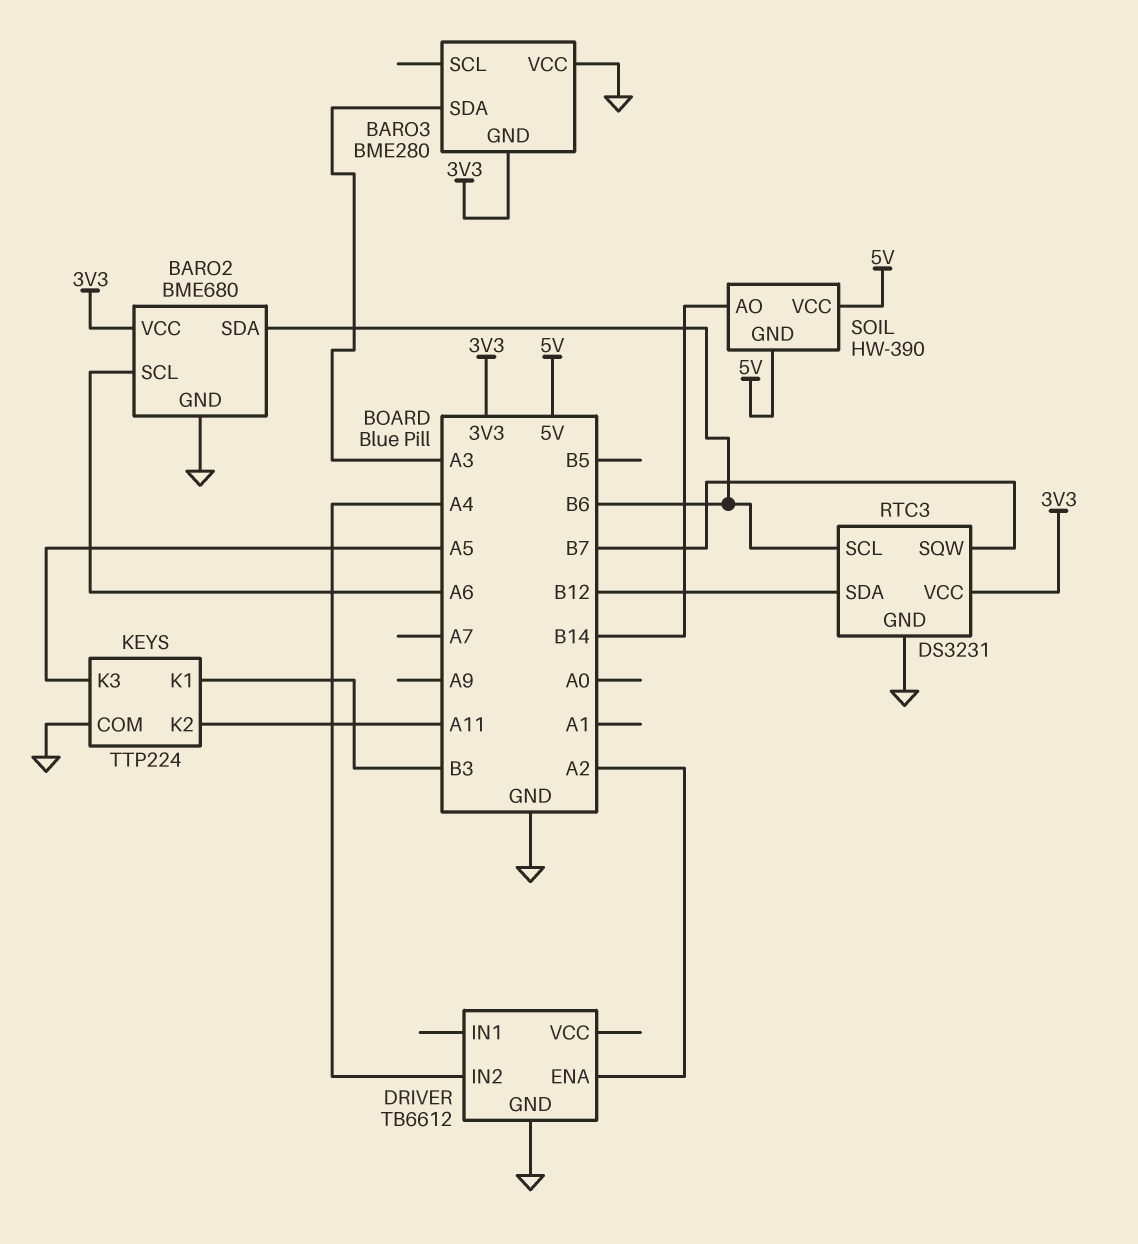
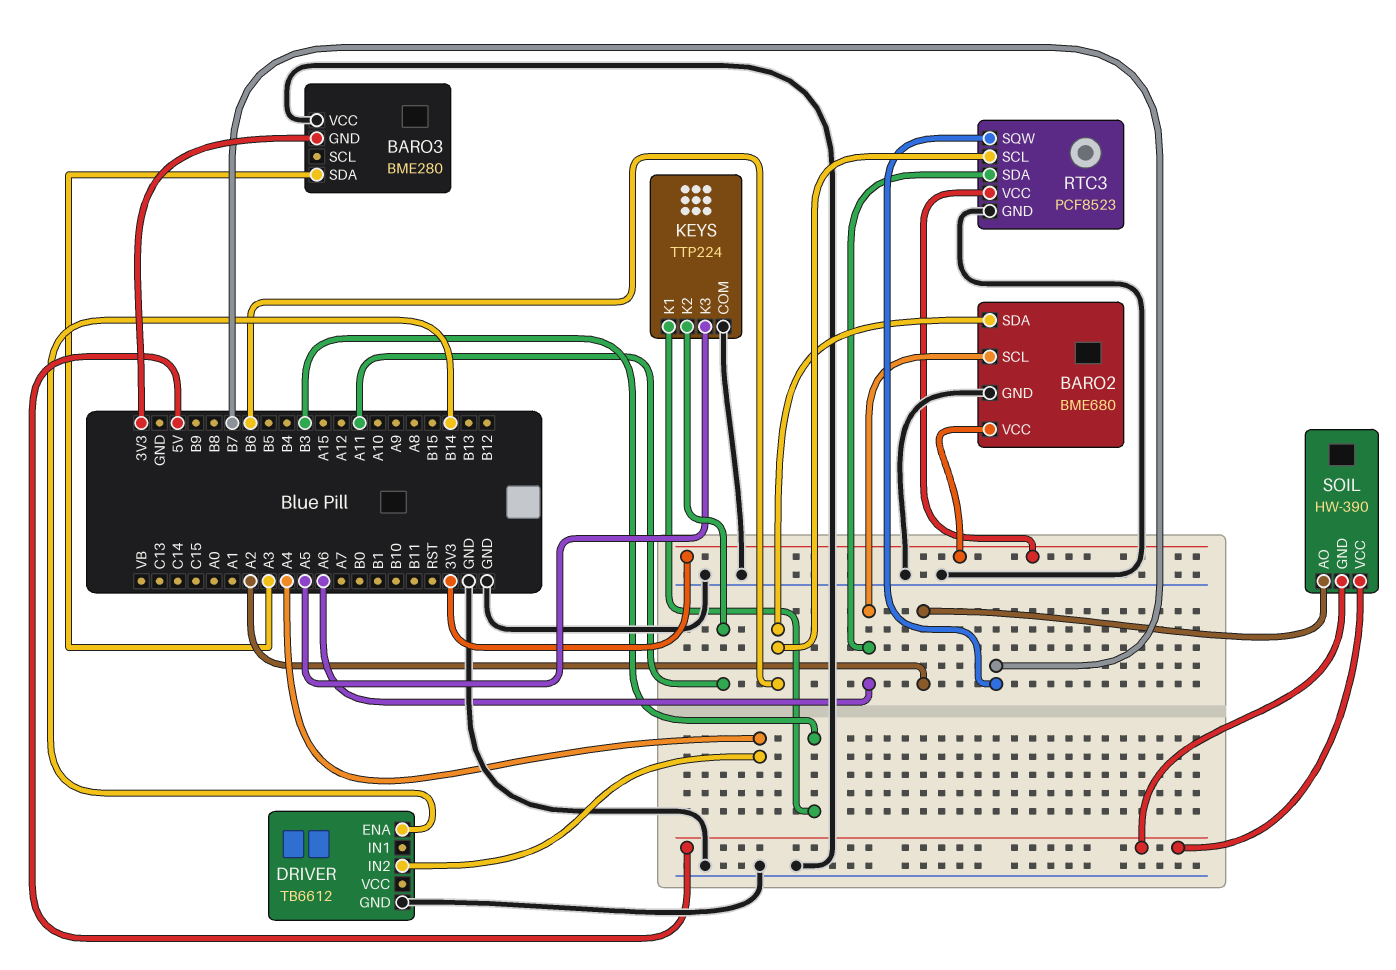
DRIVER pin ENA: A2 -> B14
RTC3: DS3231 -> PCF8523
RTC3 pin SDA: B12 -> A6
SOIL pin AO: B14 -> A2

